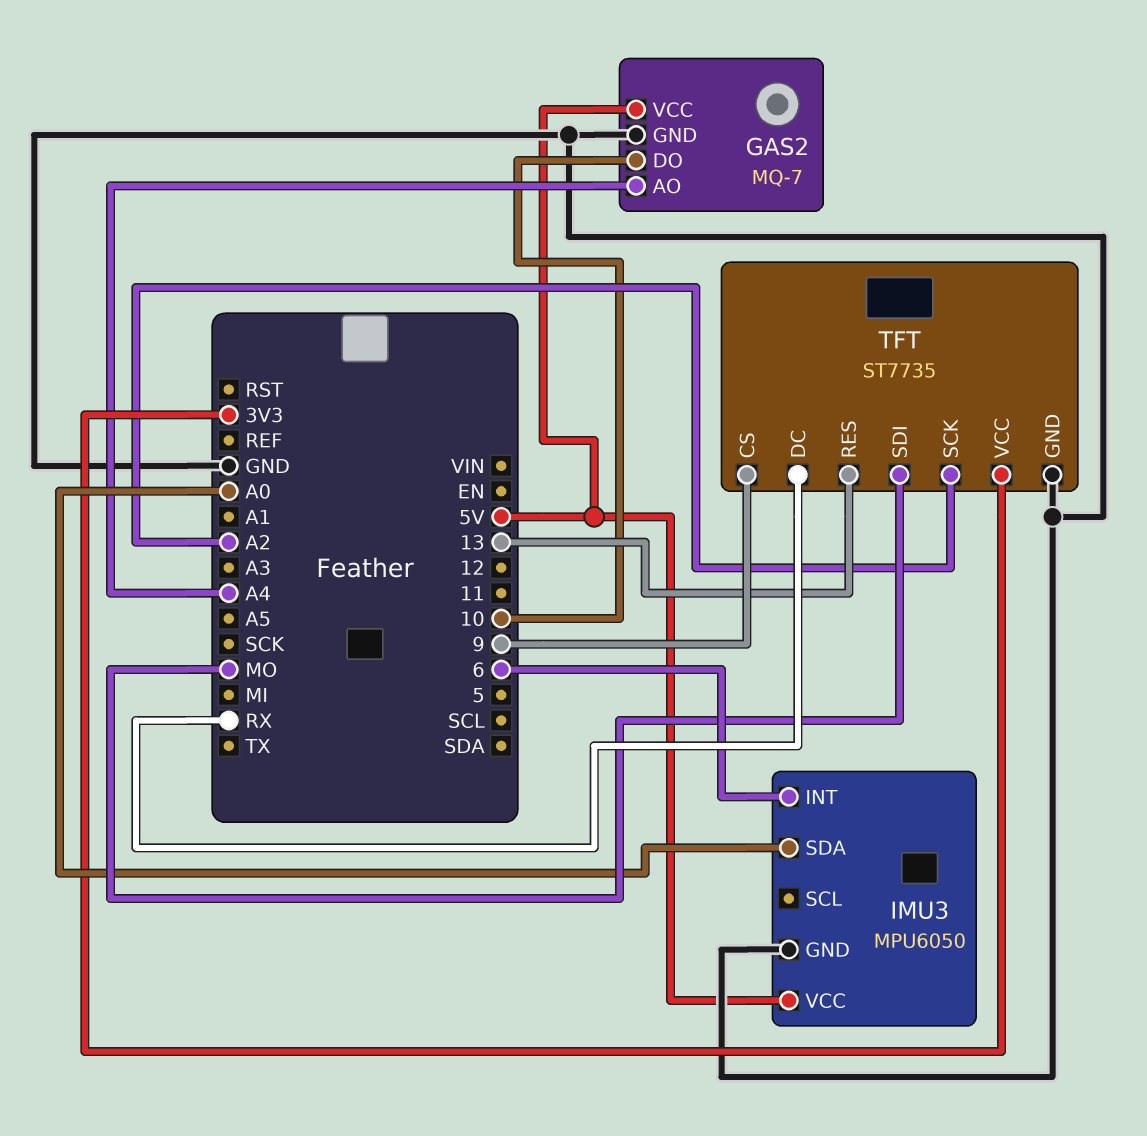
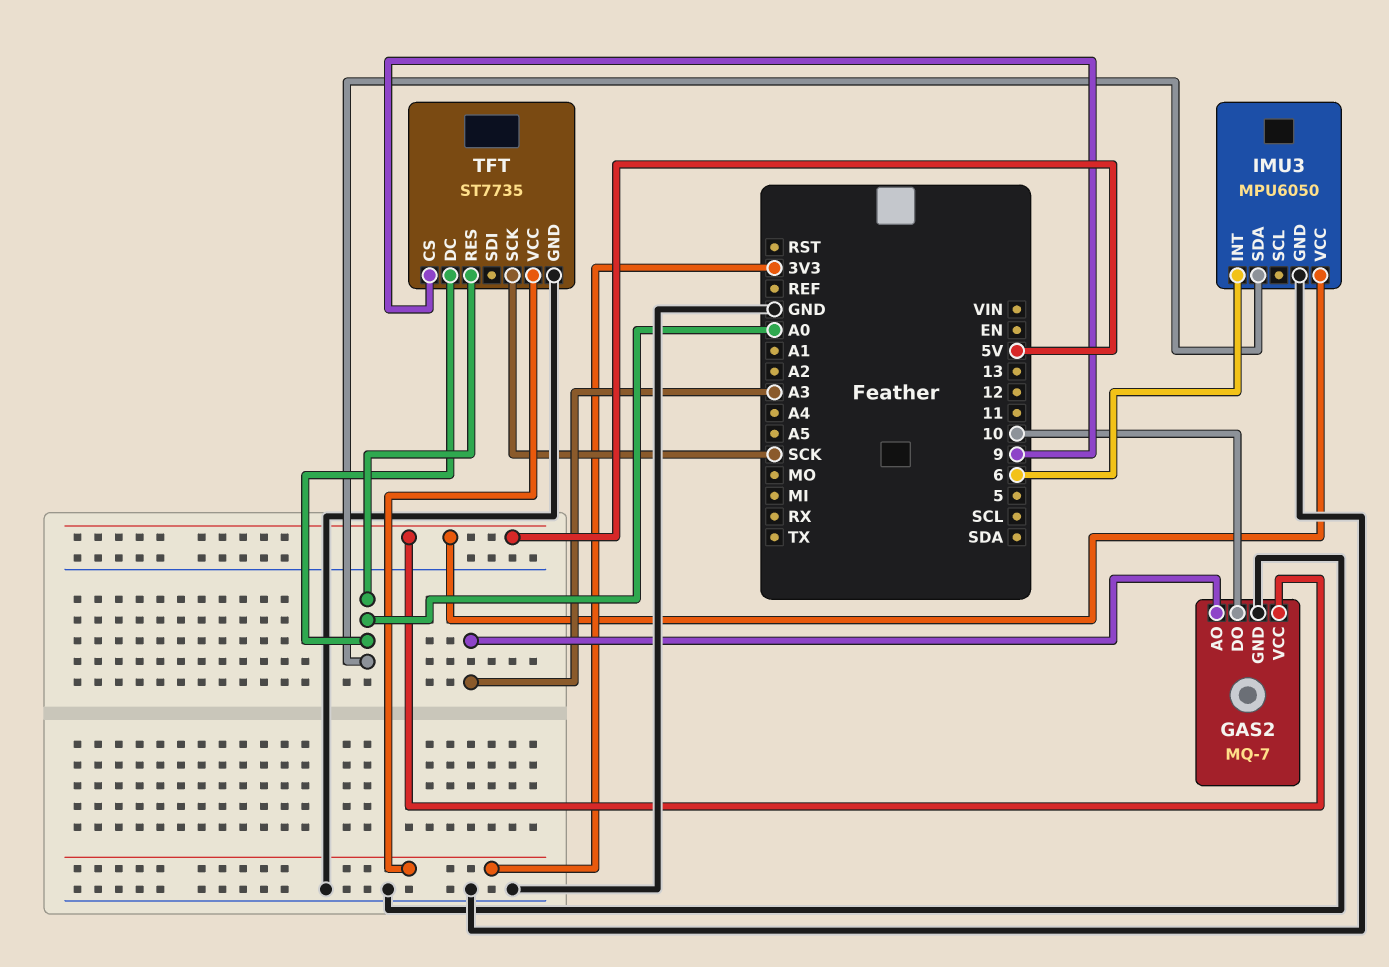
GAS2 pin AO: A4 -> A3
TFT pin DC: RX -> A0
TFT pin RES: 13 -> A0
TFT pin SCK: A2 -> SCK
TFT pin SDI: MO -> none

